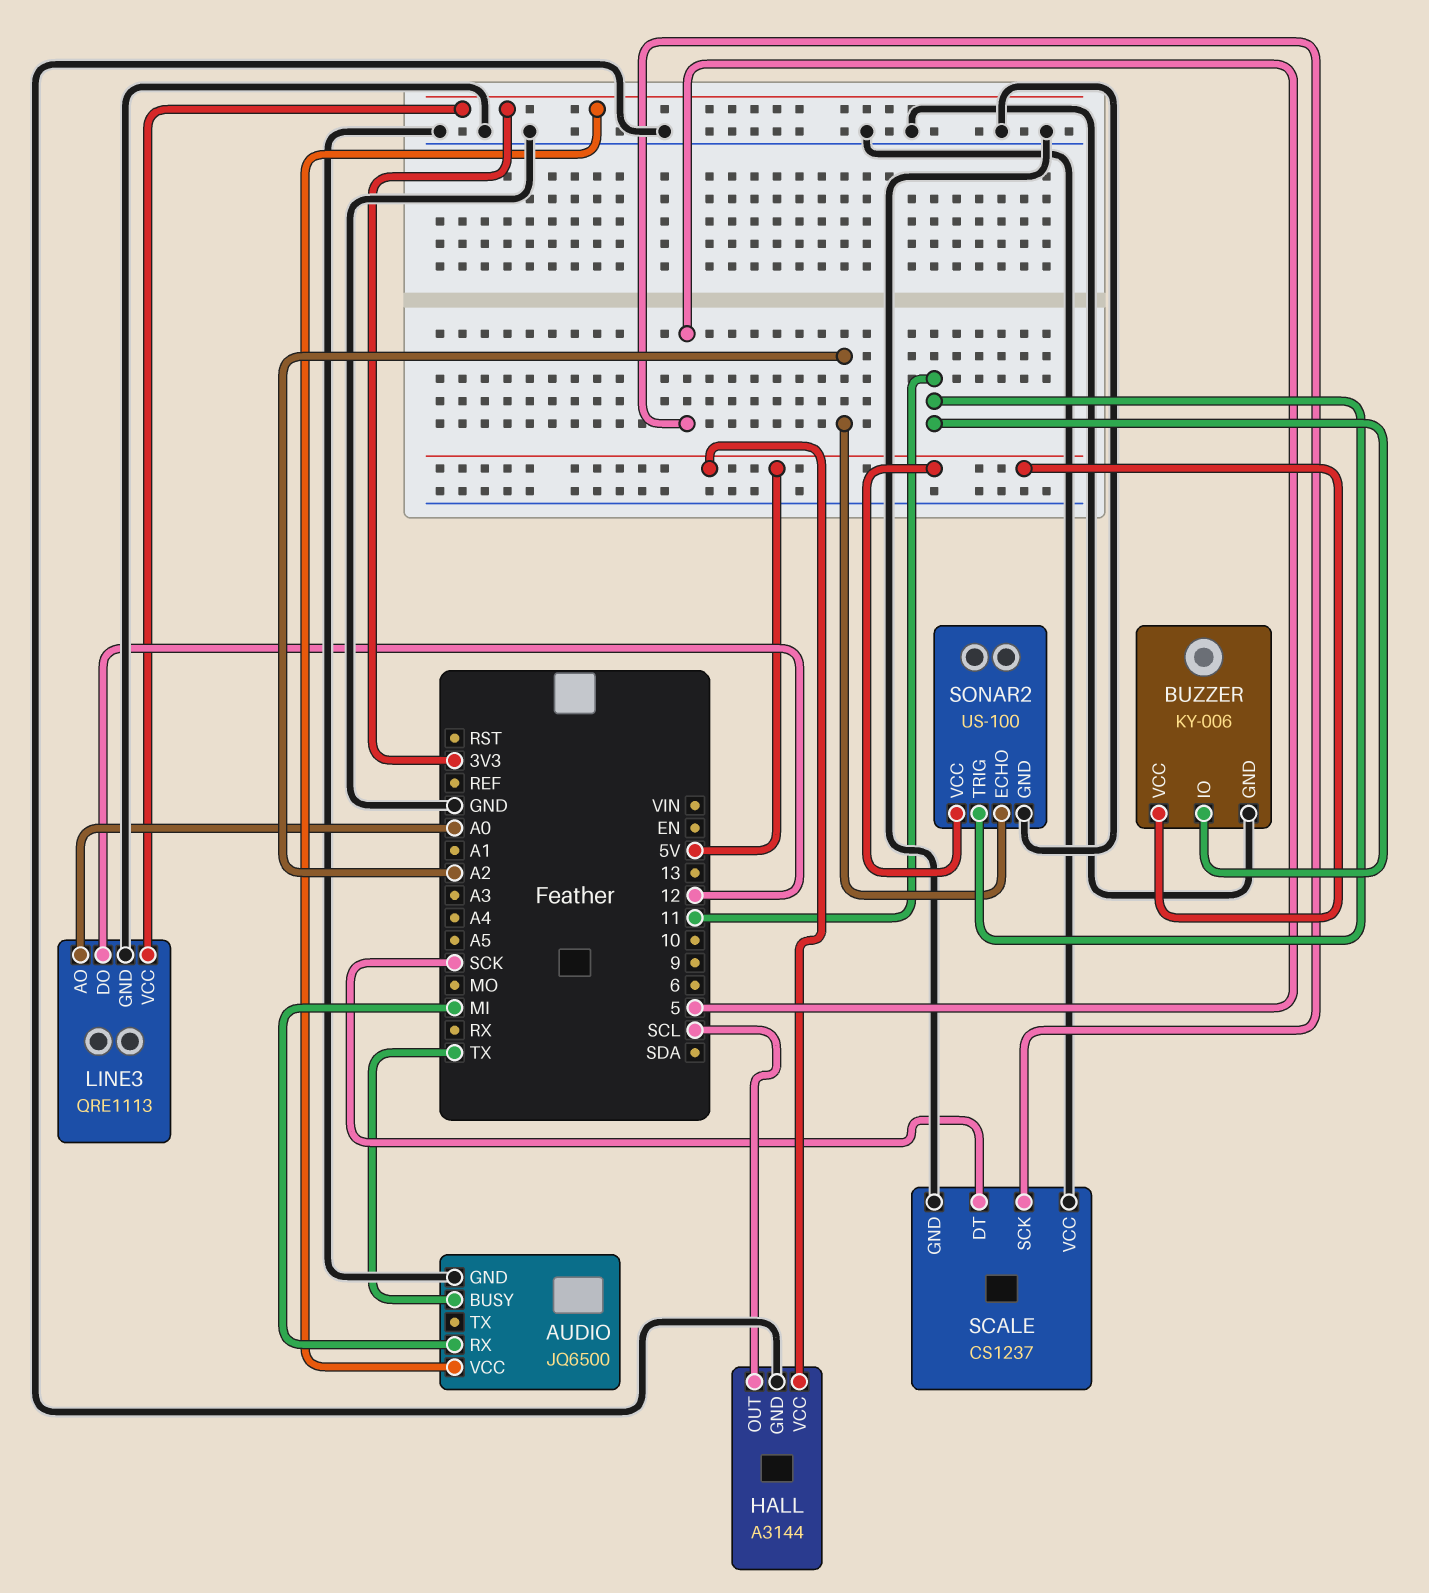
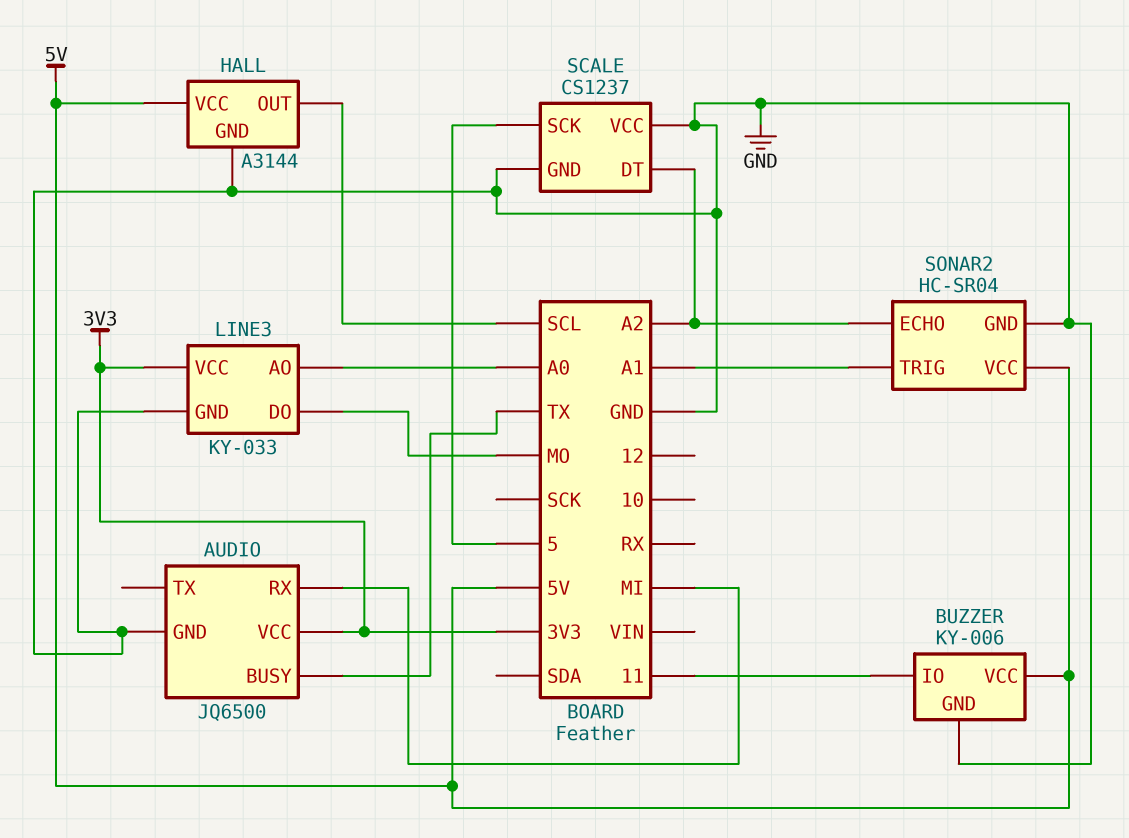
LINE3: QRE1113 -> KY-033
LINE3 pin DO: 12 -> MO
SCALE pin DT: SCK -> A2
SONAR2: US-100 -> HC-SR04
SONAR2 pin TRIG: 11 -> A1

